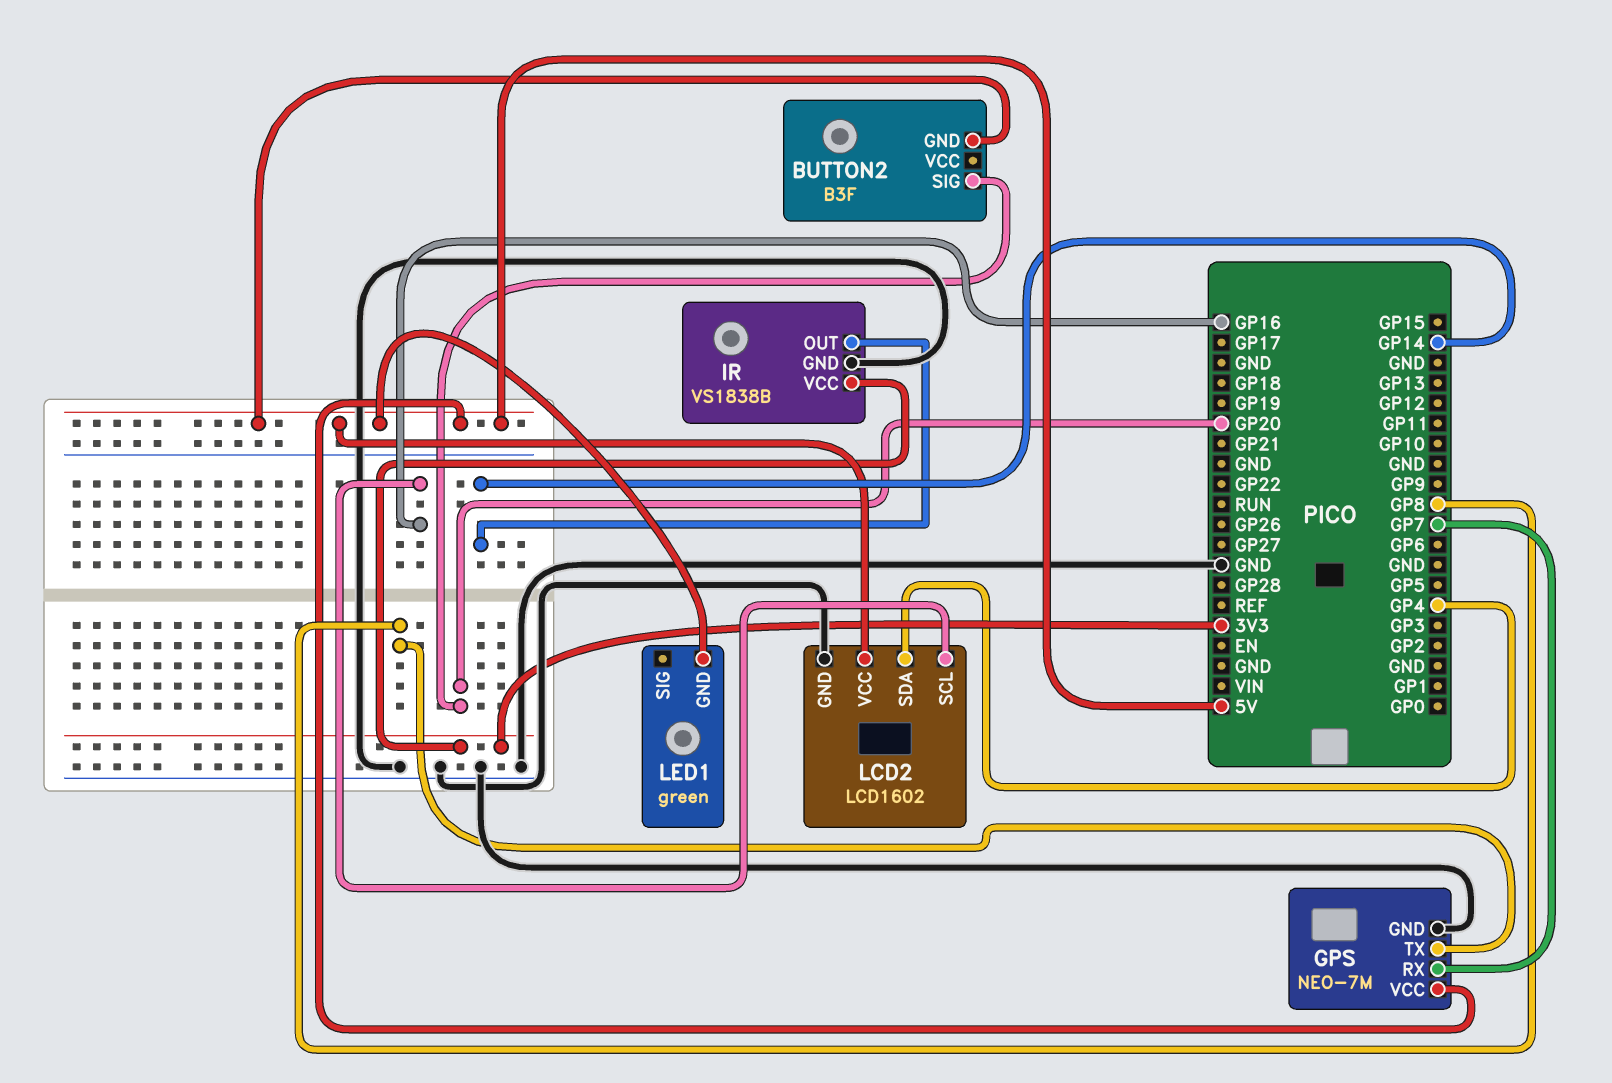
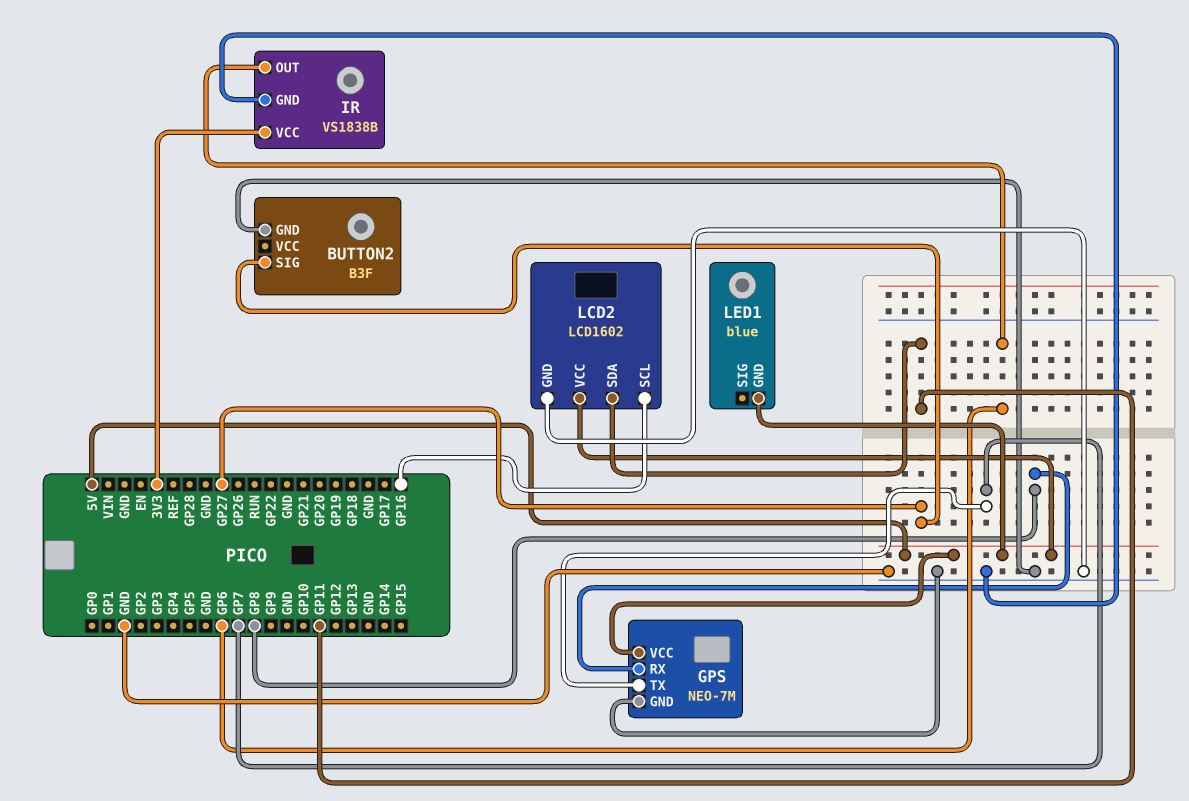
BUTTON2 pin GND: 5V -> GND
BUTTON2 pin SIG: GP20 -> GP27
GPS pin RX: GP7 -> GP8
GPS pin TX: GP8 -> GP7
IR pin OUT: GP14 -> GP6
LCD2 pin SDA: GP4 -> GP11
LED1: green -> blue

